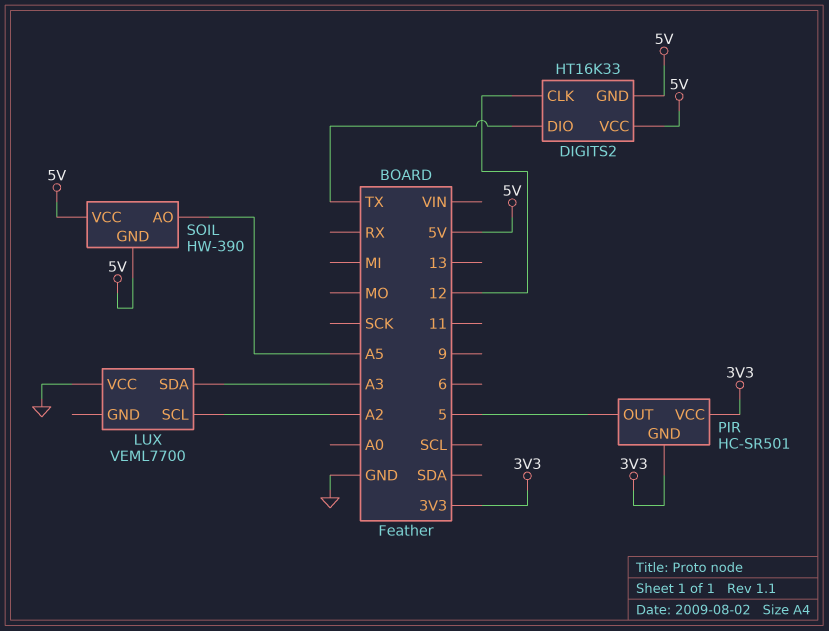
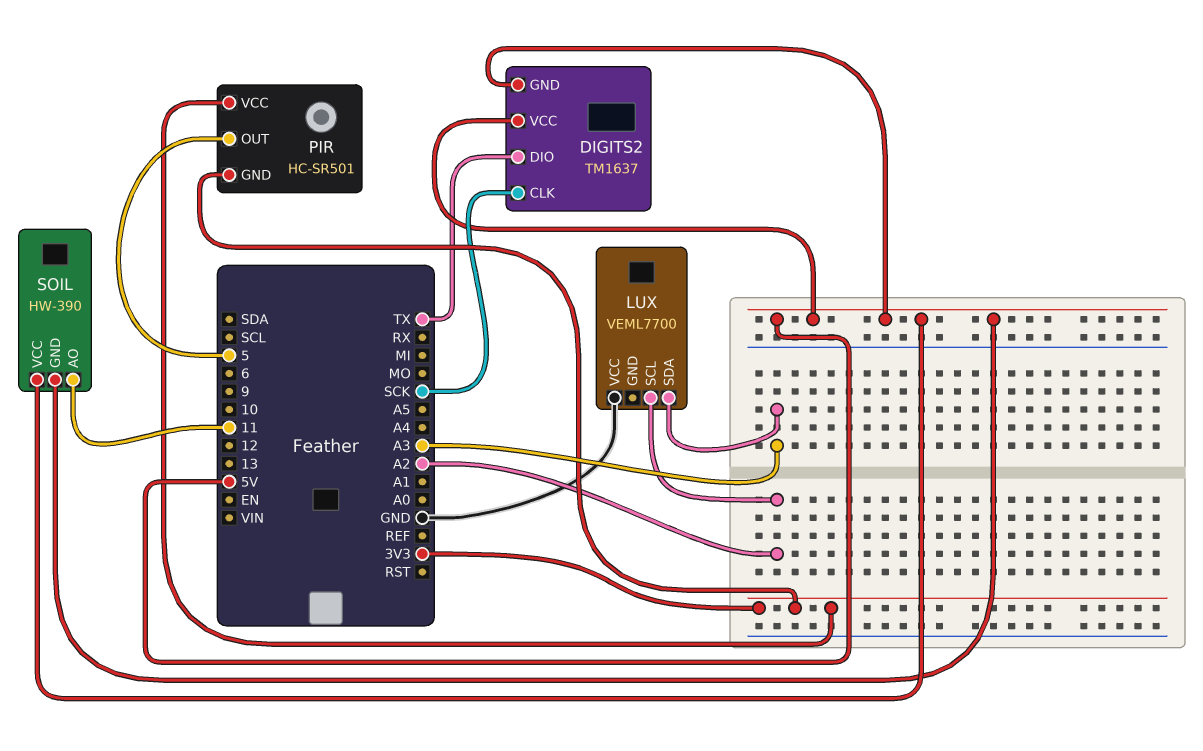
DIGITS2: HT16K33 -> TM1637
DIGITS2 pin CLK: 12 -> SCK
SOIL pin AO: A5 -> 11

